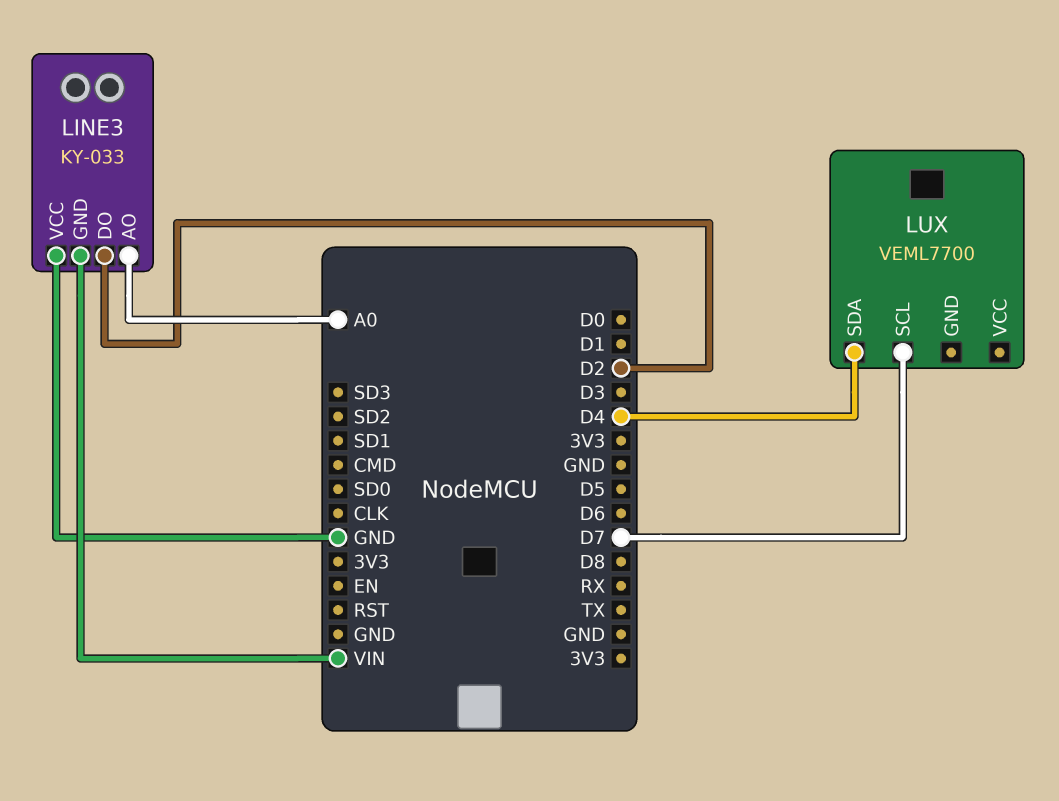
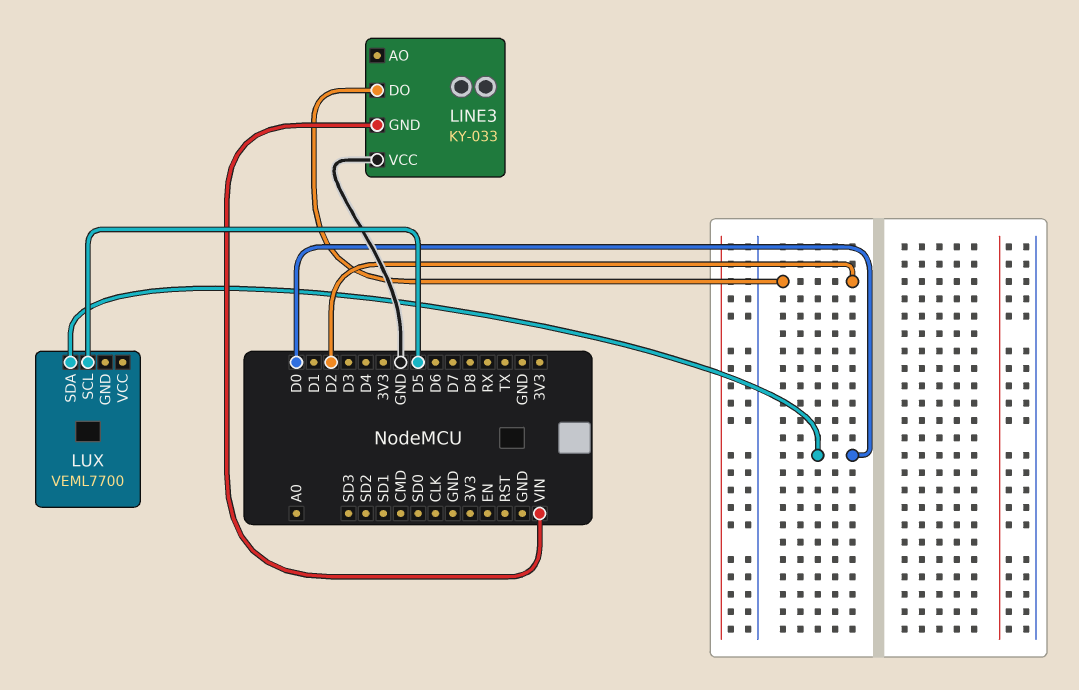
LINE3 pin AO: A0 -> none
LUX pin SCL: D7 -> D5
LUX pin SDA: D4 -> D0

